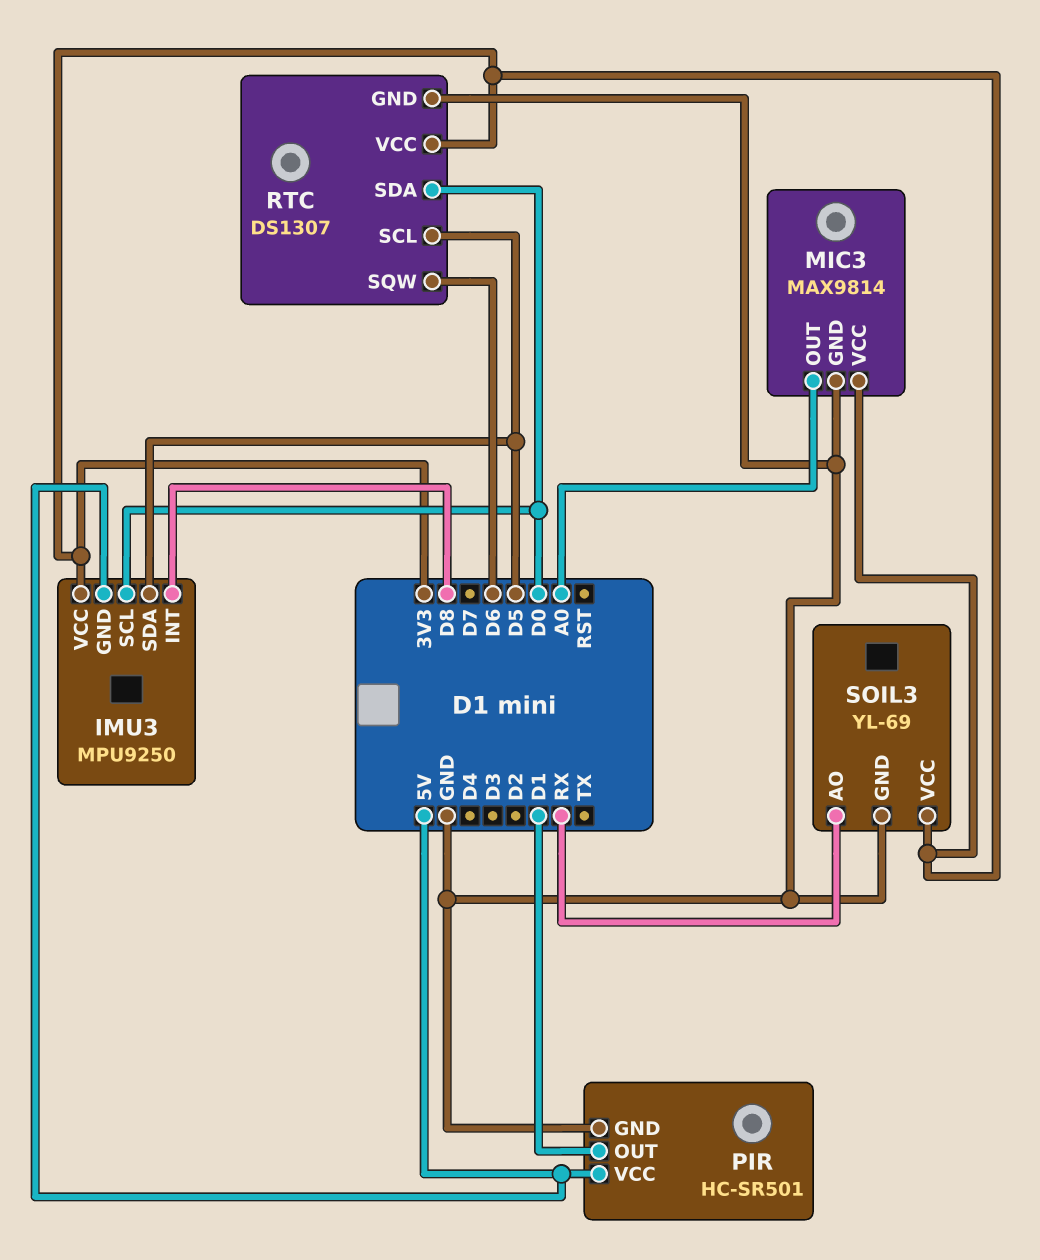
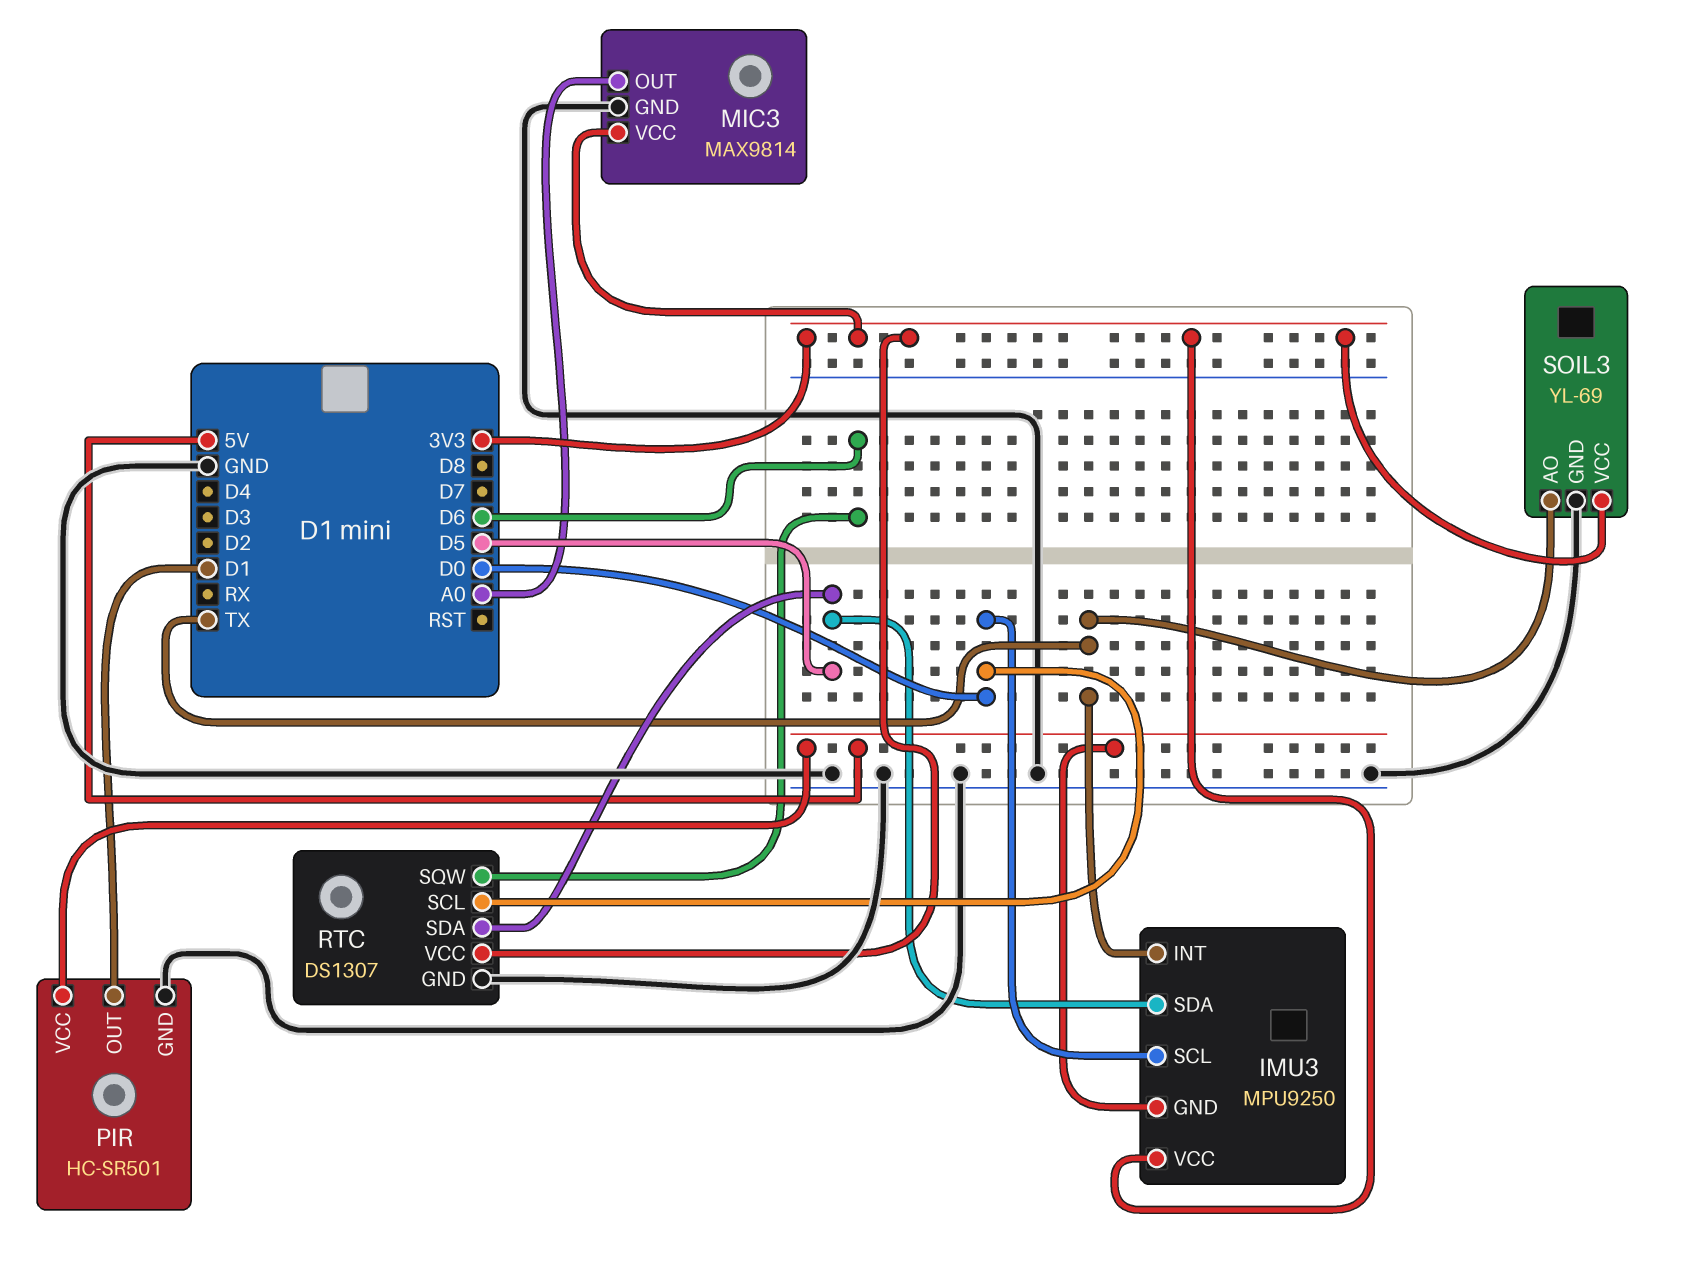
IMU3 pin INT: D8 -> TX
RTC pin SCL: D5 -> D0
RTC pin SDA: D0 -> D5
SOIL3 pin AO: RX -> TX

